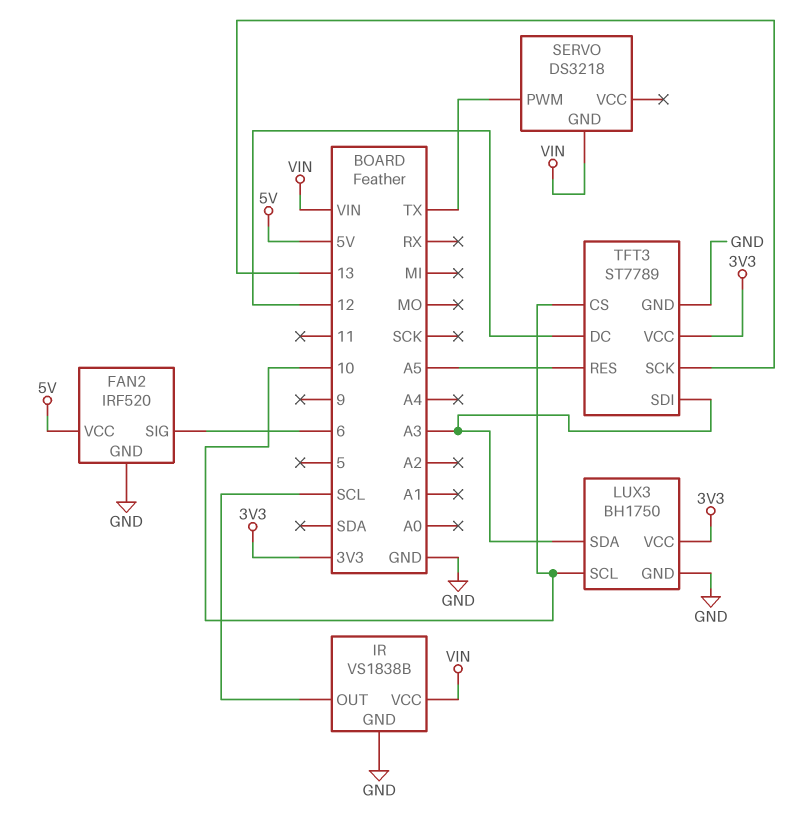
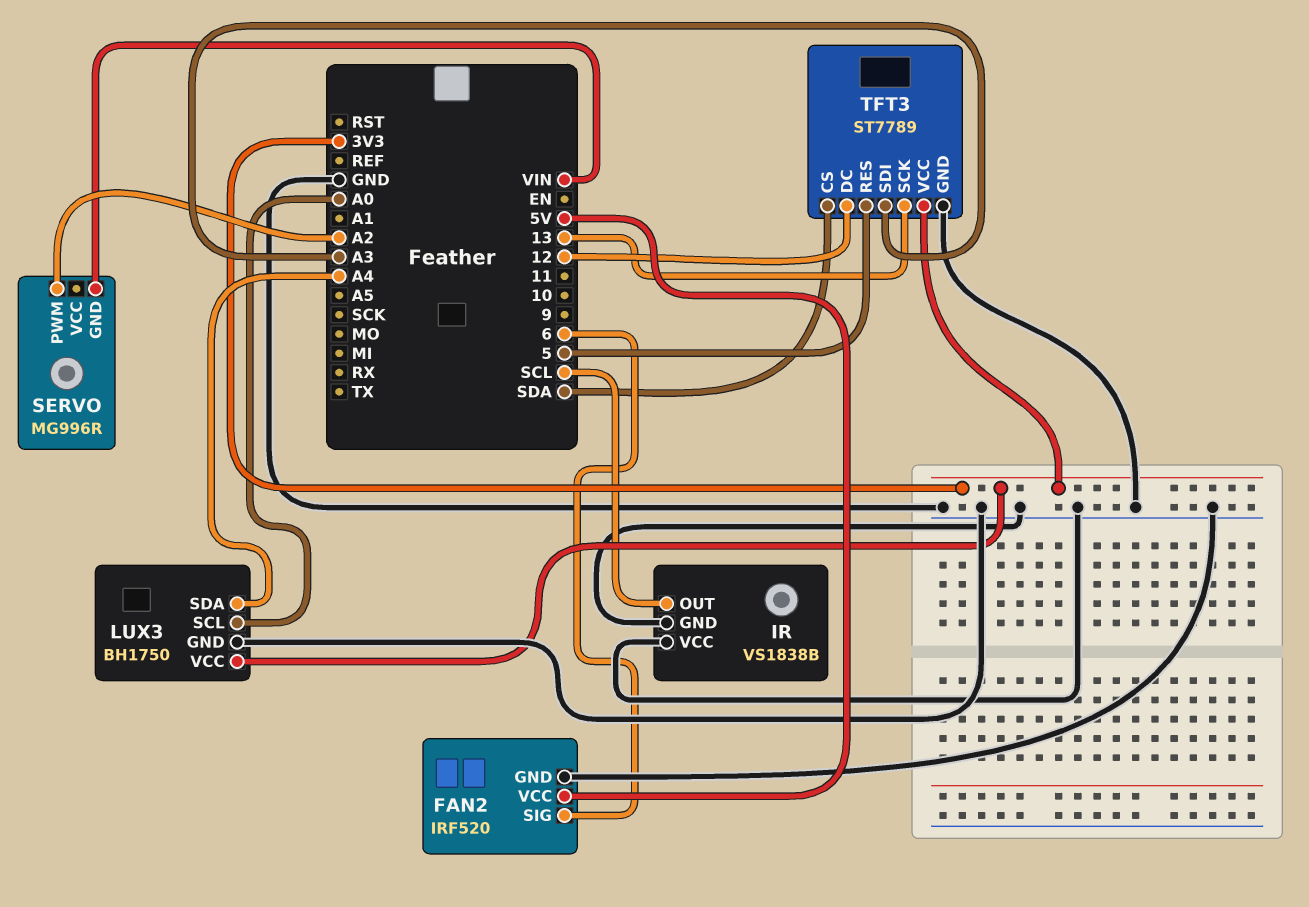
IR pin VCC: VIN -> GND
LUX3 pin SCL: 10 -> A0
LUX3 pin SDA: A3 -> A4
SERVO: DS3218 -> MG996R
SERVO pin PWM: TX -> A2
TFT3 pin CS: 10 -> SDA
TFT3 pin RES: A5 -> 5

